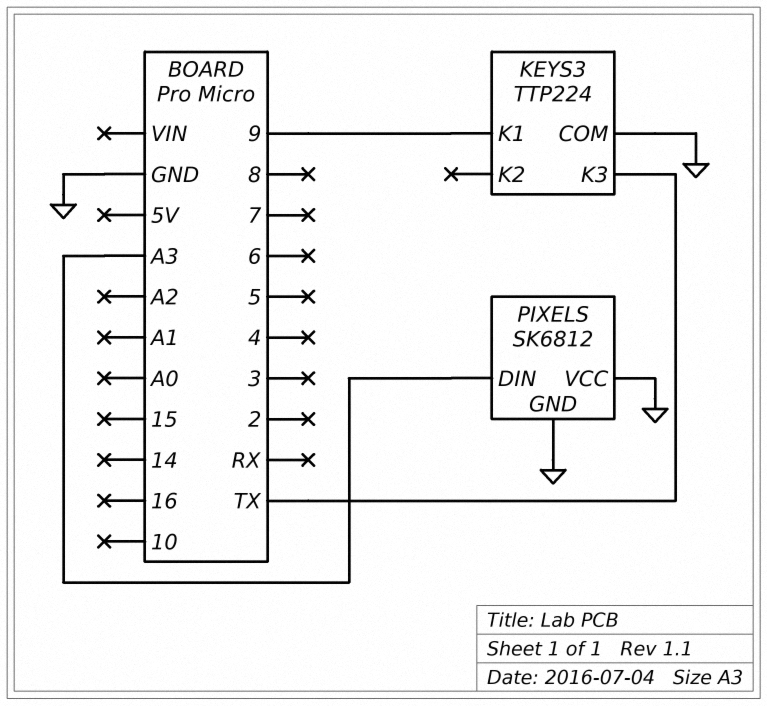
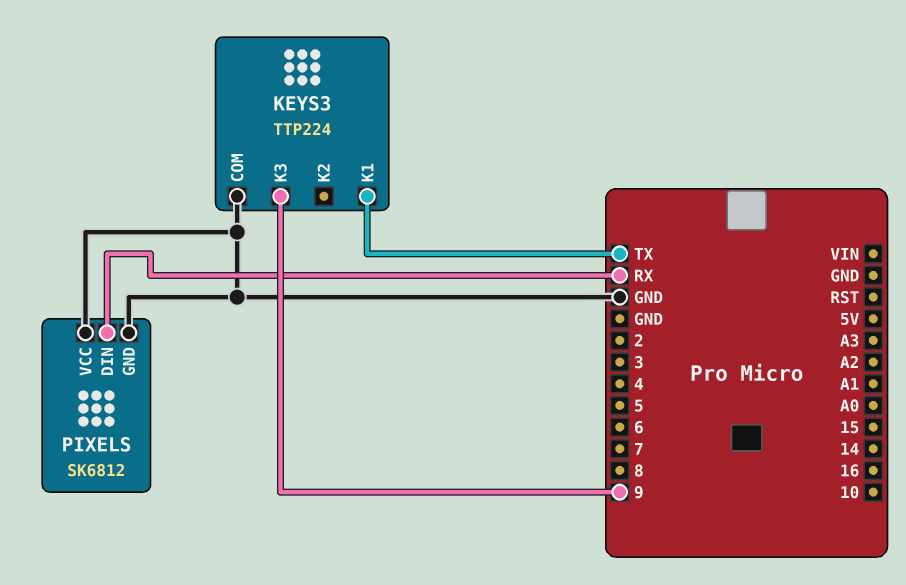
KEYS3 pin K1: 9 -> TX
KEYS3 pin K3: TX -> 9
PIXELS pin DIN: A3 -> RX

